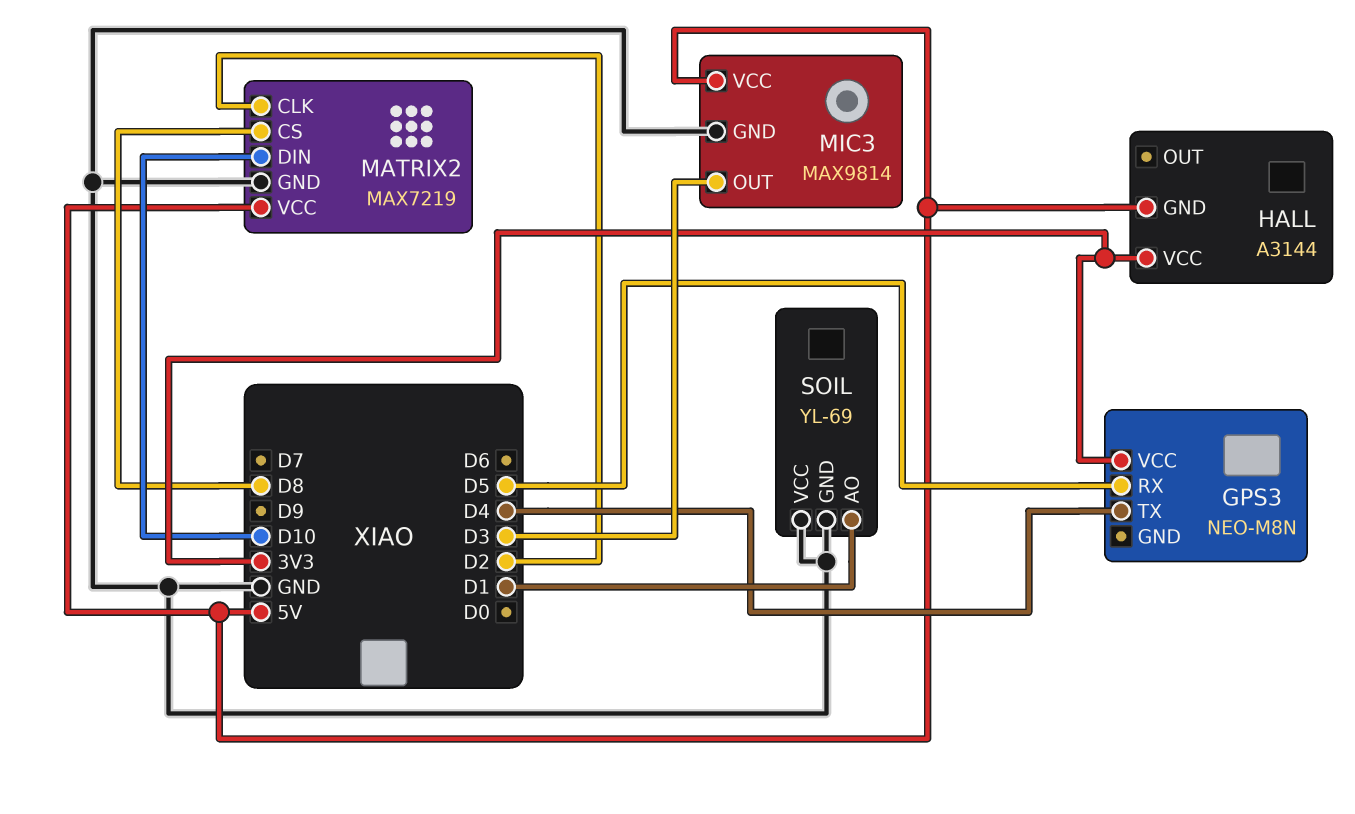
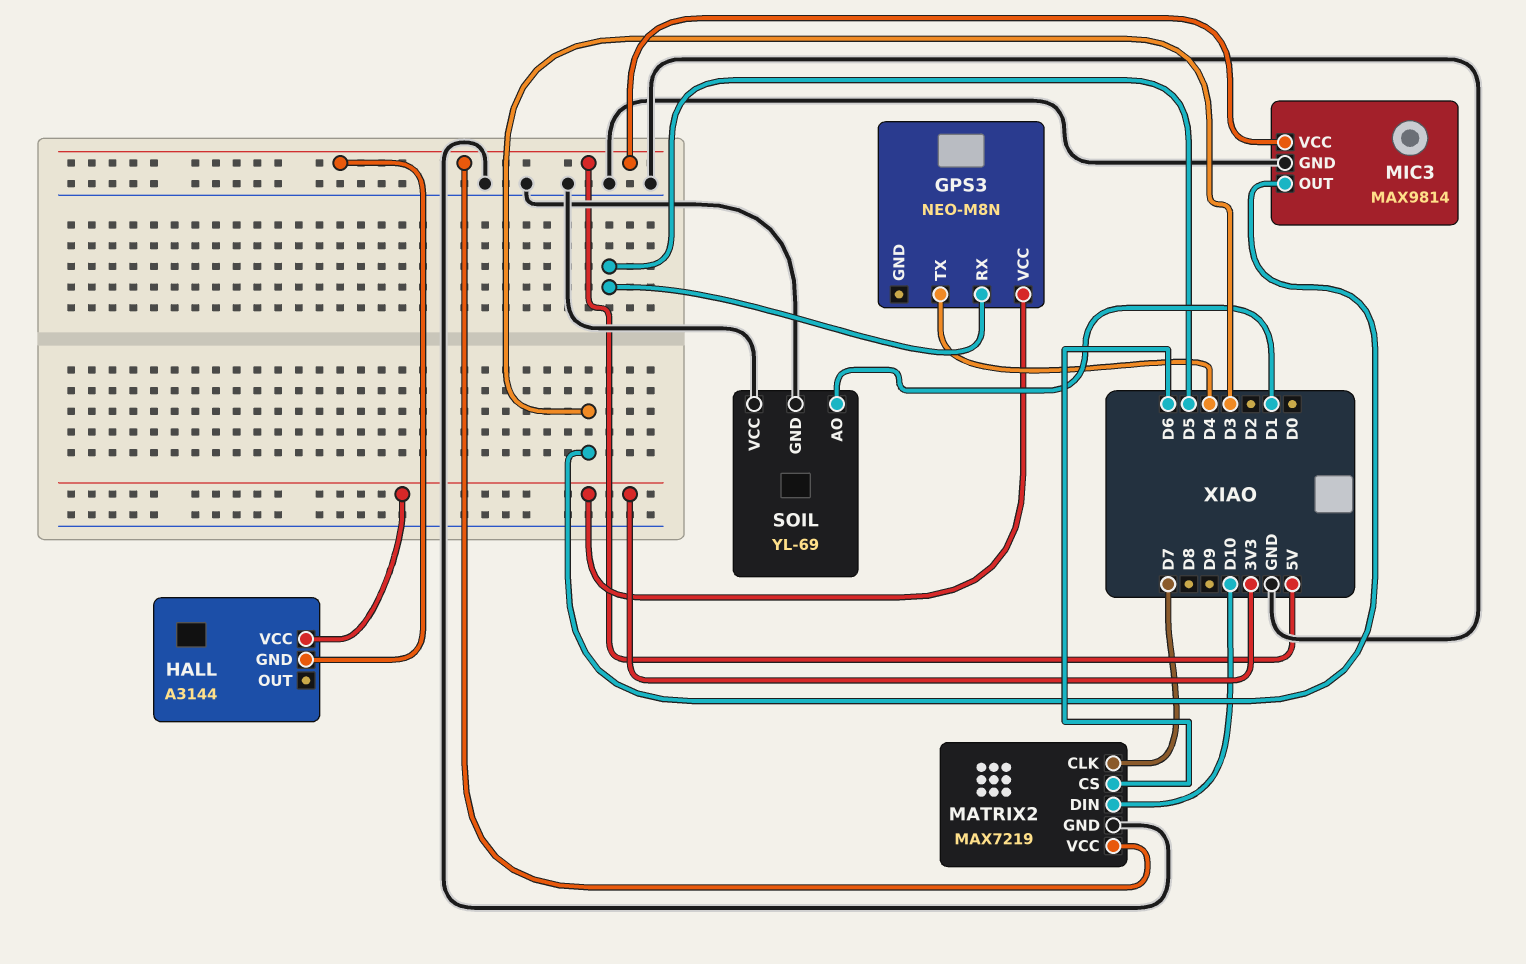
MATRIX2 pin CLK: D2 -> D7
MATRIX2 pin CS: D8 -> D6

